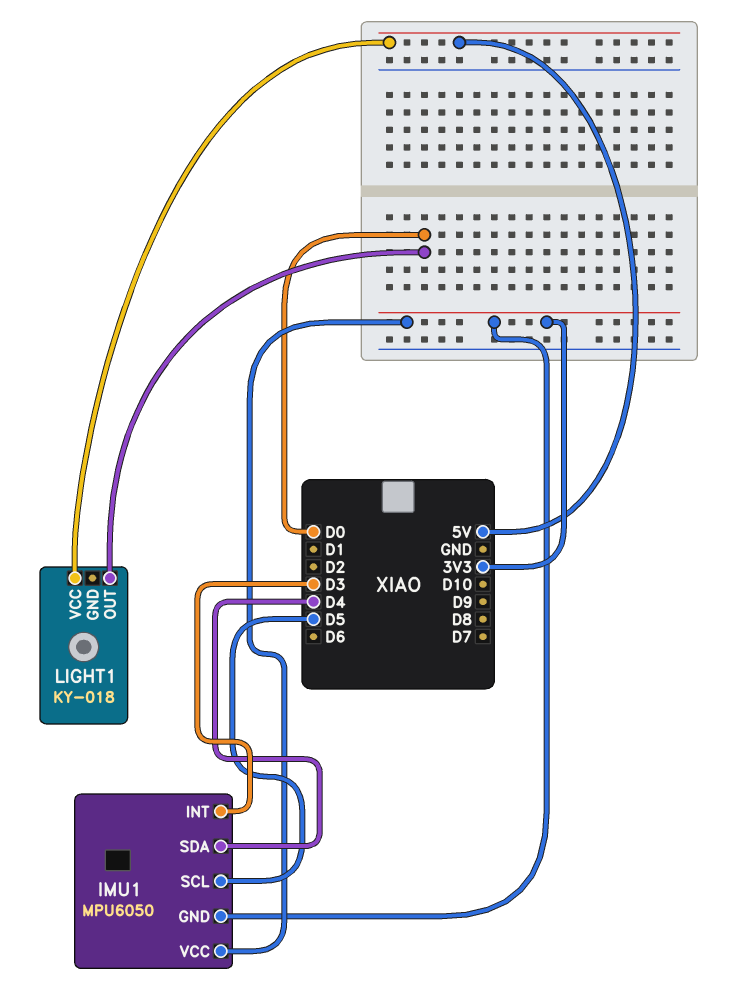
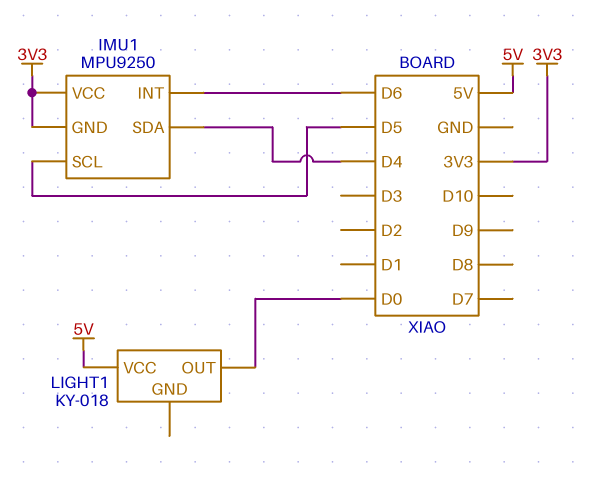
IMU1: MPU6050 -> MPU9250
IMU1 pin INT: D3 -> D6

